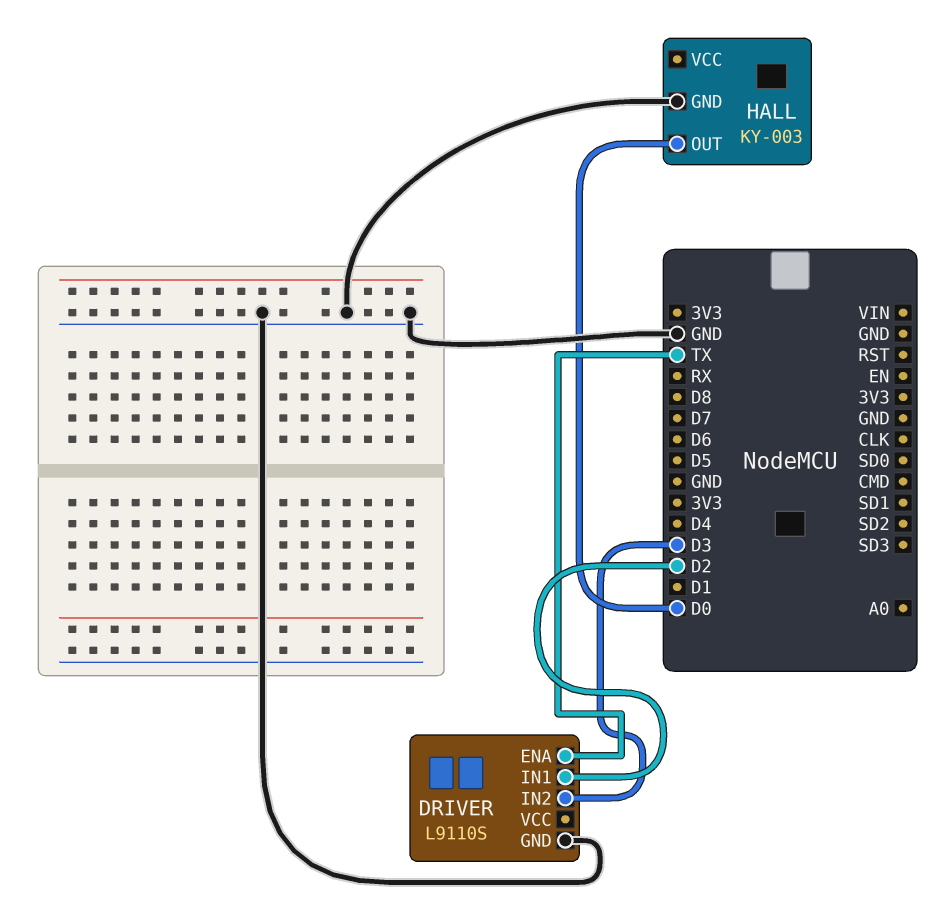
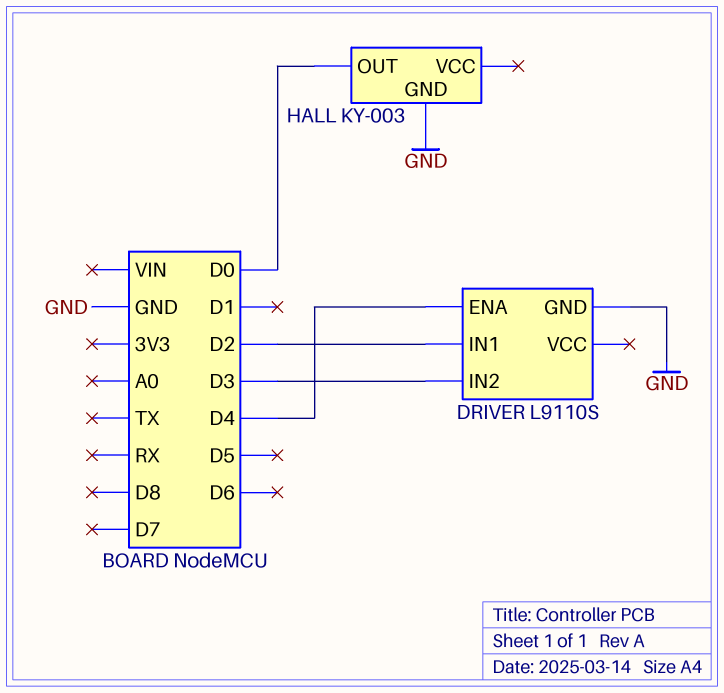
DRIVER pin ENA: TX -> D4

